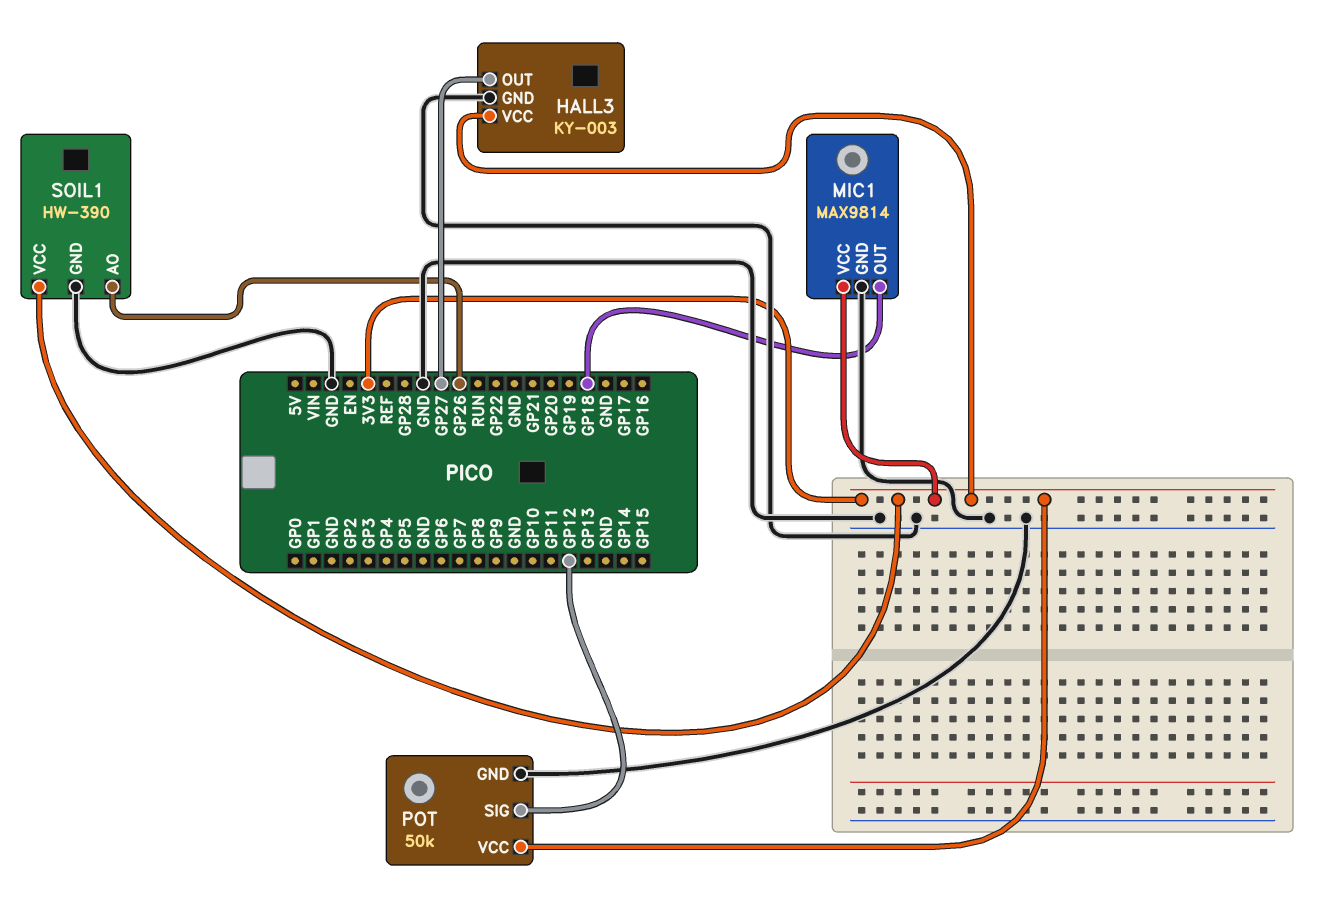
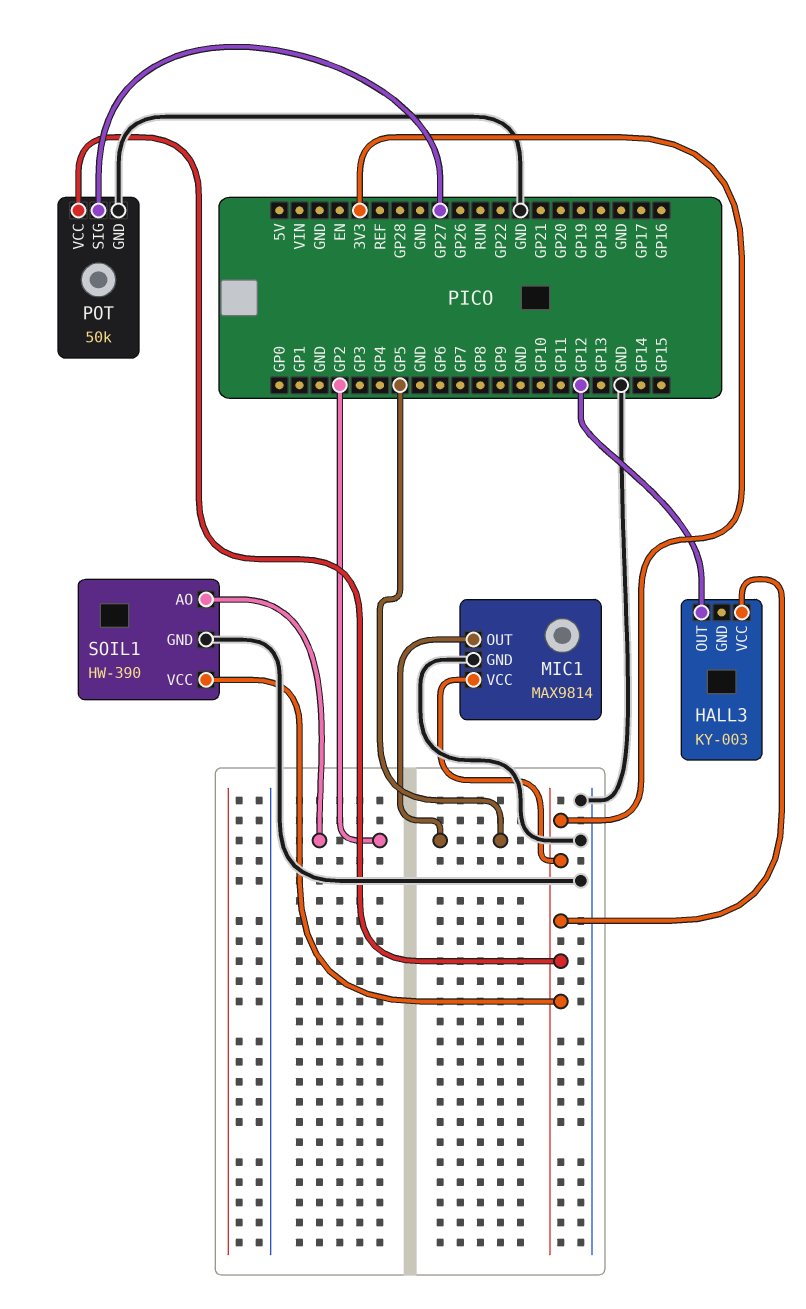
HALL3 pin GND: GND -> none
HALL3 pin OUT: GP27 -> GP12
MIC1 pin OUT: GP18 -> GP5
POT pin SIG: GP12 -> GP27
SOIL1 pin AO: GP26 -> GP2

